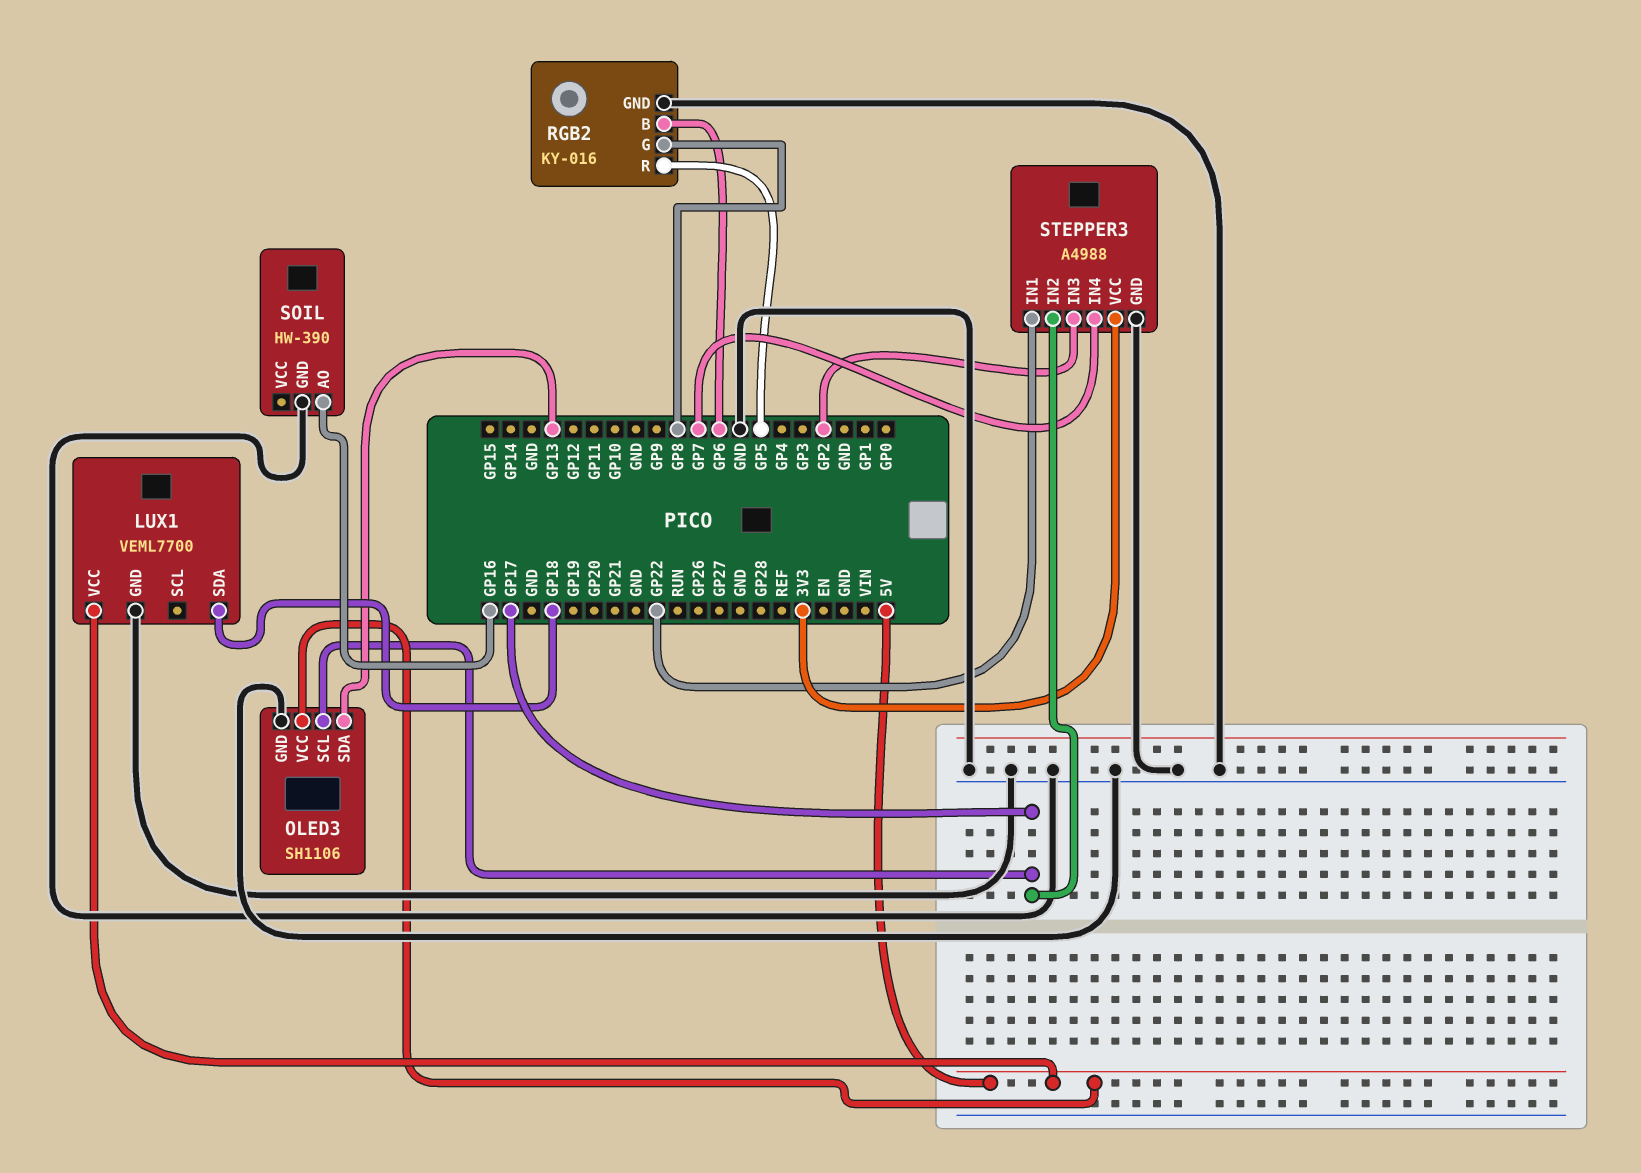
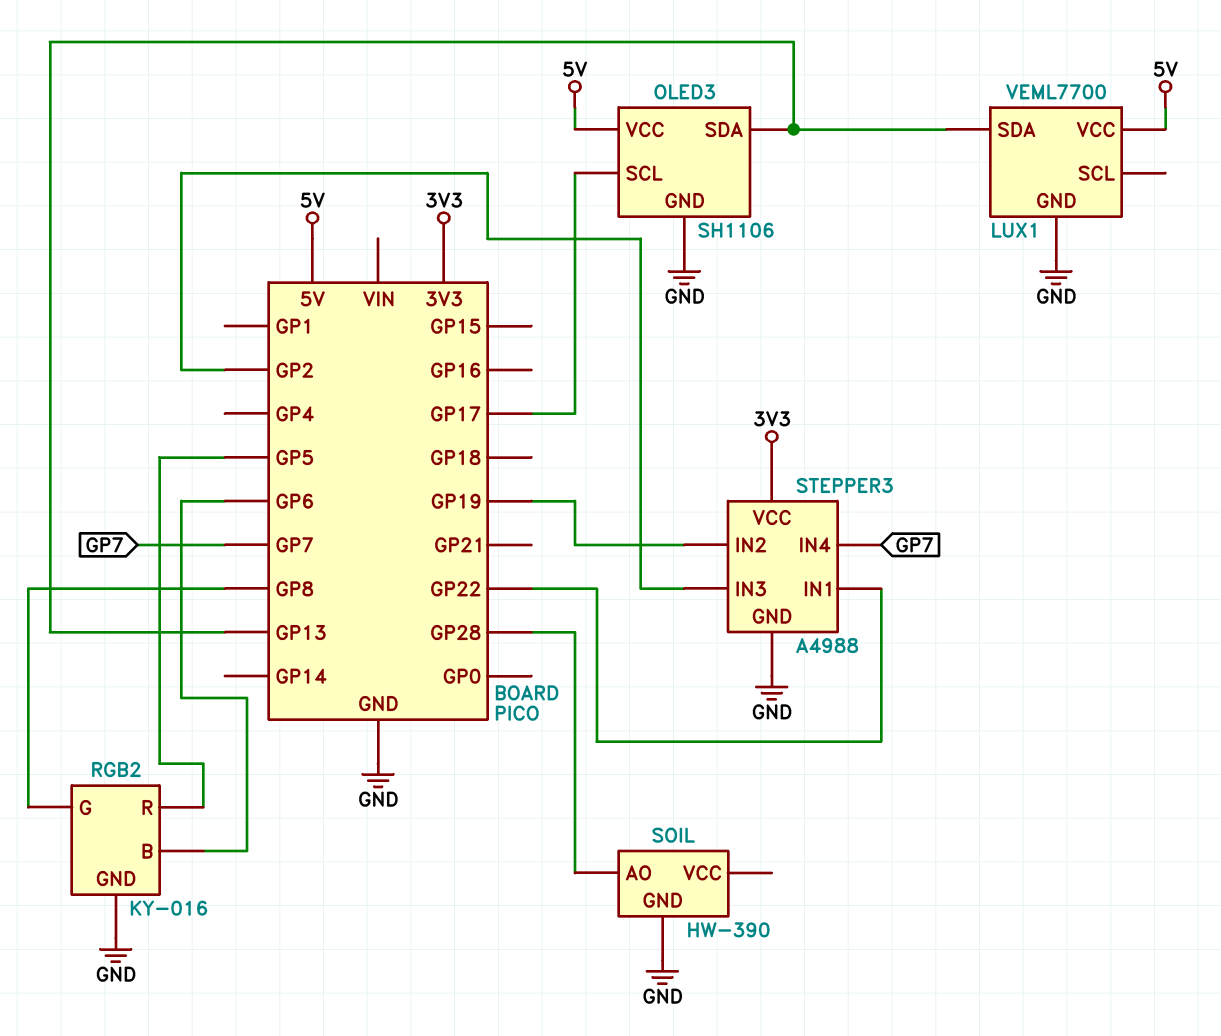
LUX1 pin SDA: GP18 -> GP13
SOIL pin AO: GP16 -> GP28
STEPPER3 pin IN2: GP17 -> GP19

